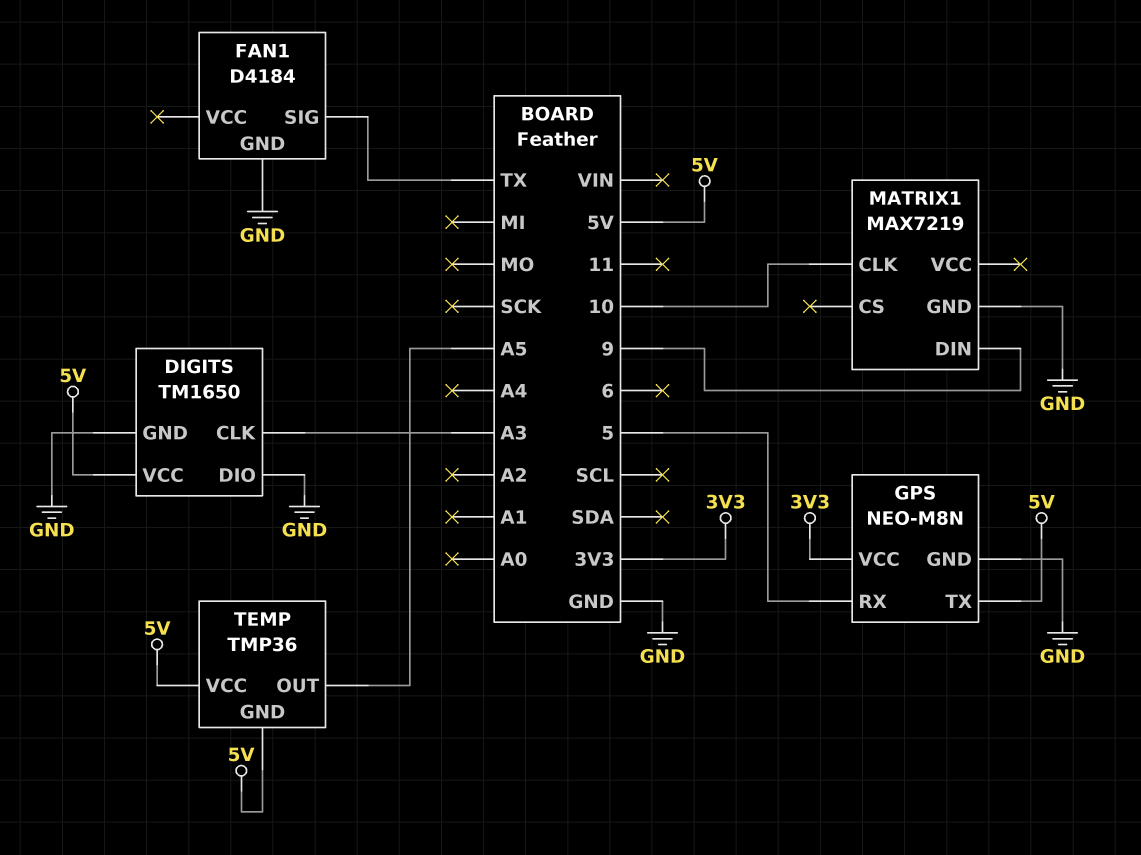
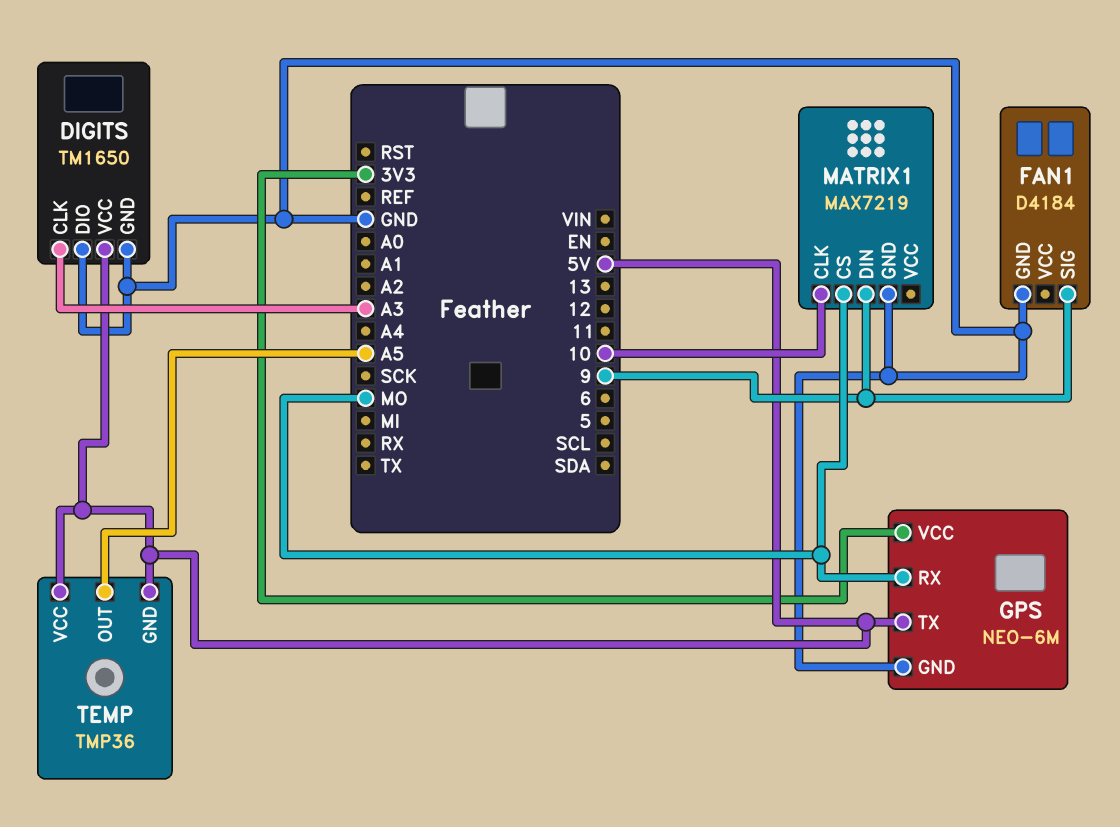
FAN1 pin SIG: TX -> 9
GPS: NEO-M8N -> NEO-6M
GPS pin RX: 5 -> MO
MATRIX1 pin CS: none -> MO

